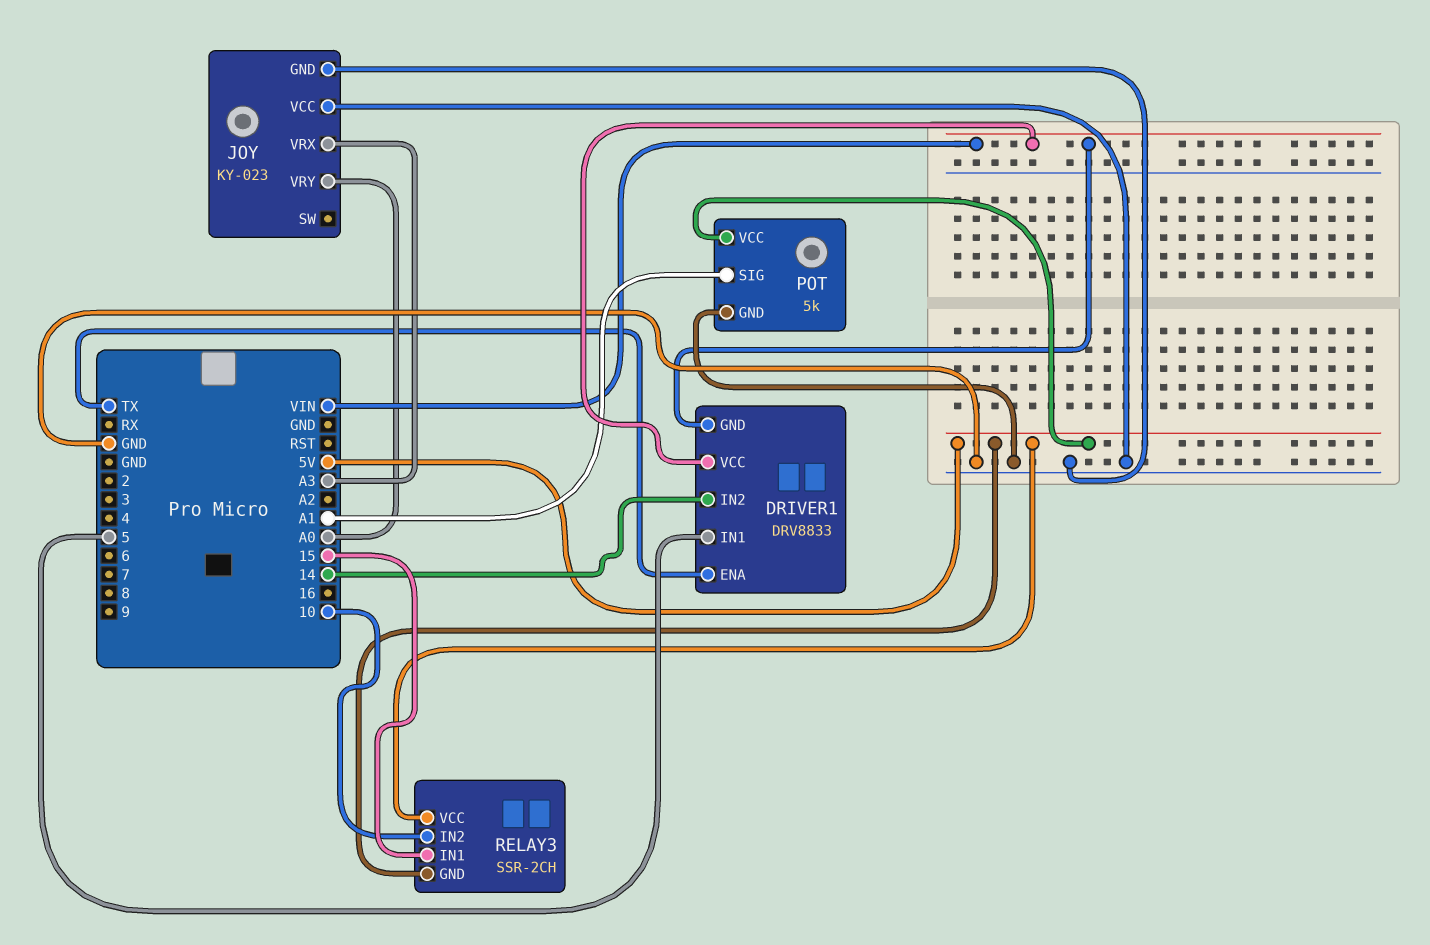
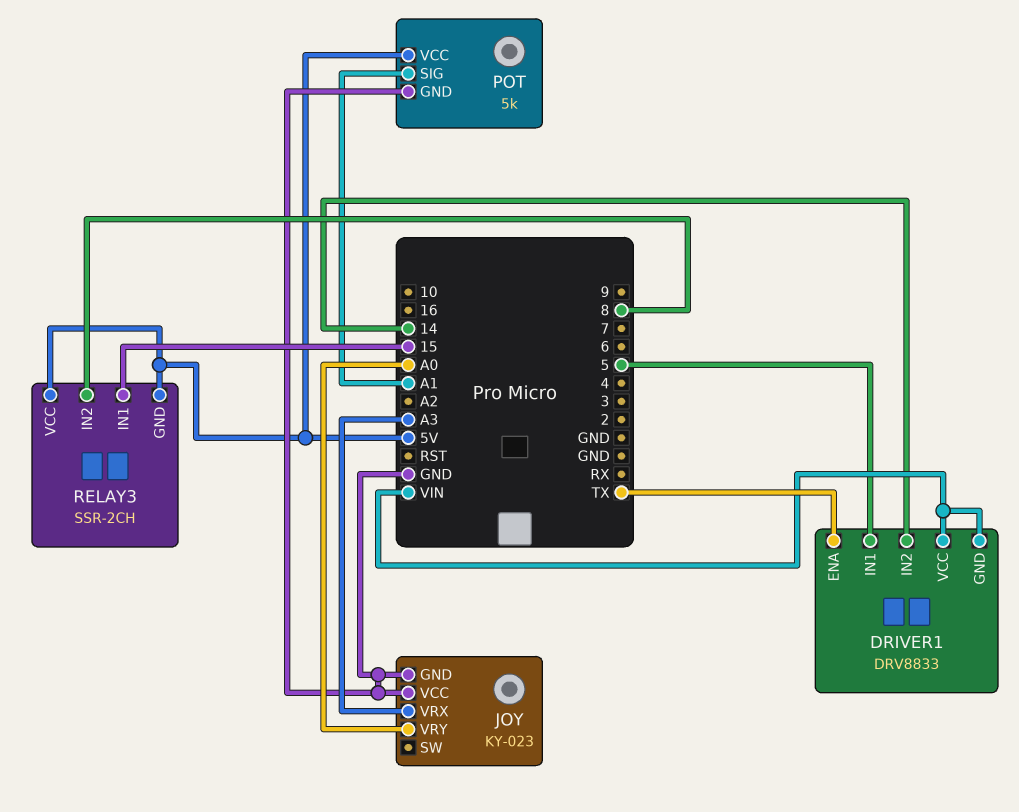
RELAY3 pin IN2: 10 -> 8

